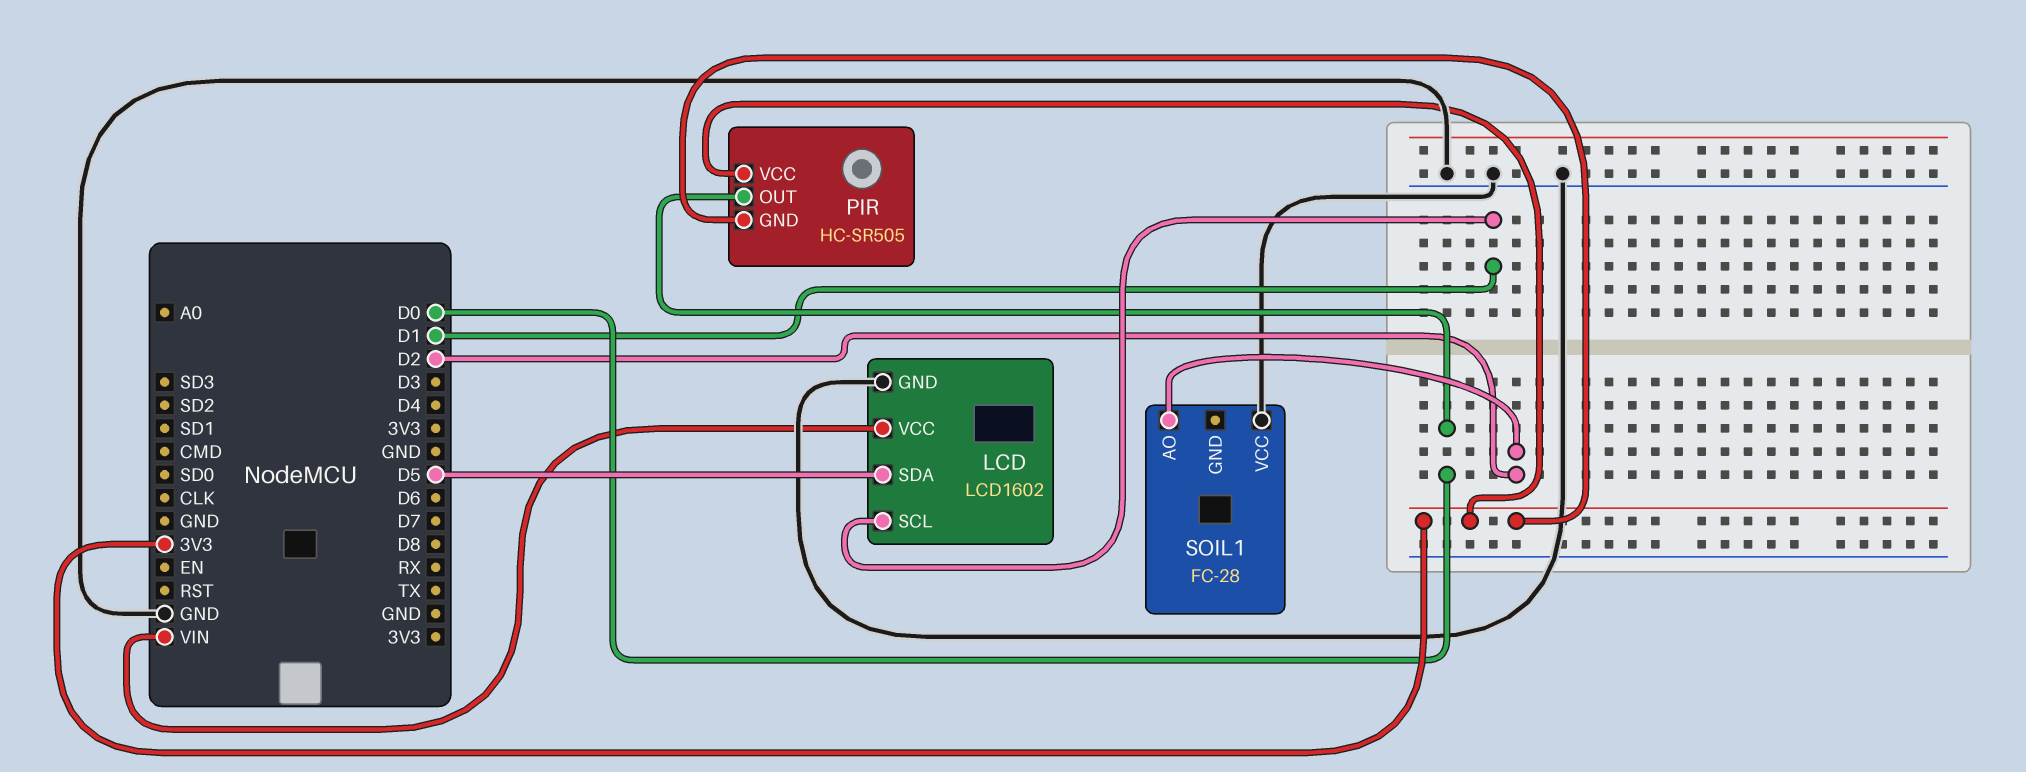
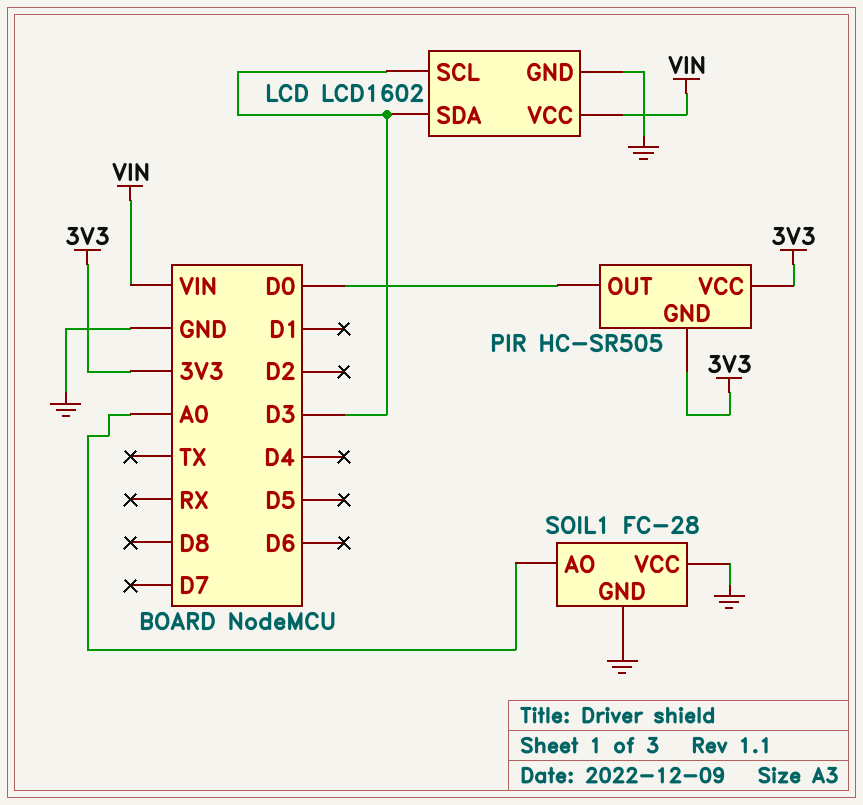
LCD pin SCL: D1 -> D3
LCD pin SDA: D5 -> D3
SOIL1 pin AO: D2 -> A0
SOIL1 pin GND: none -> GND

